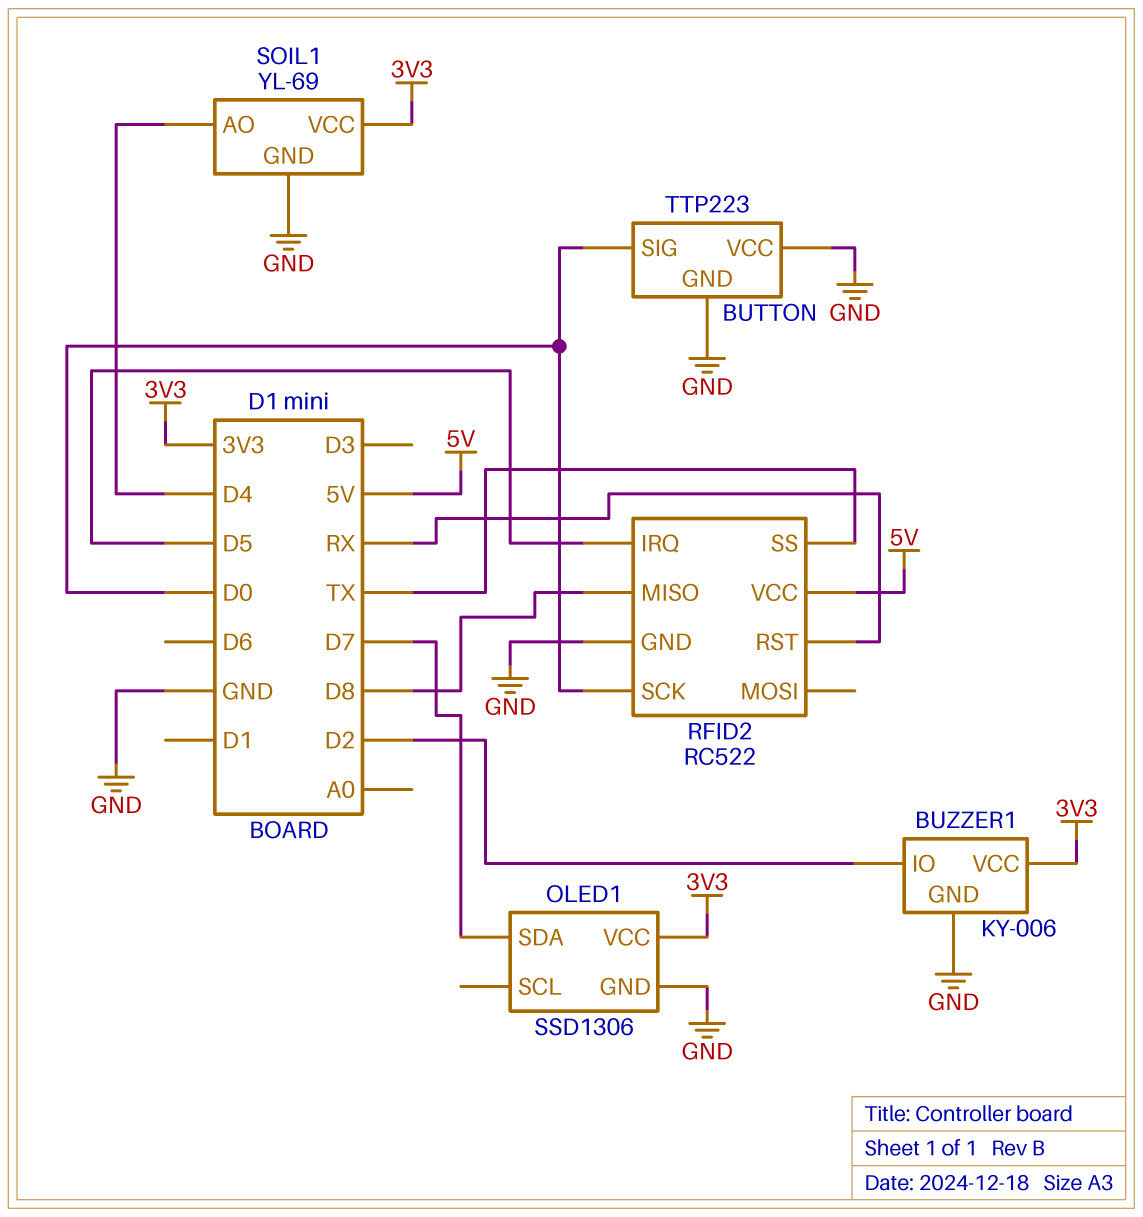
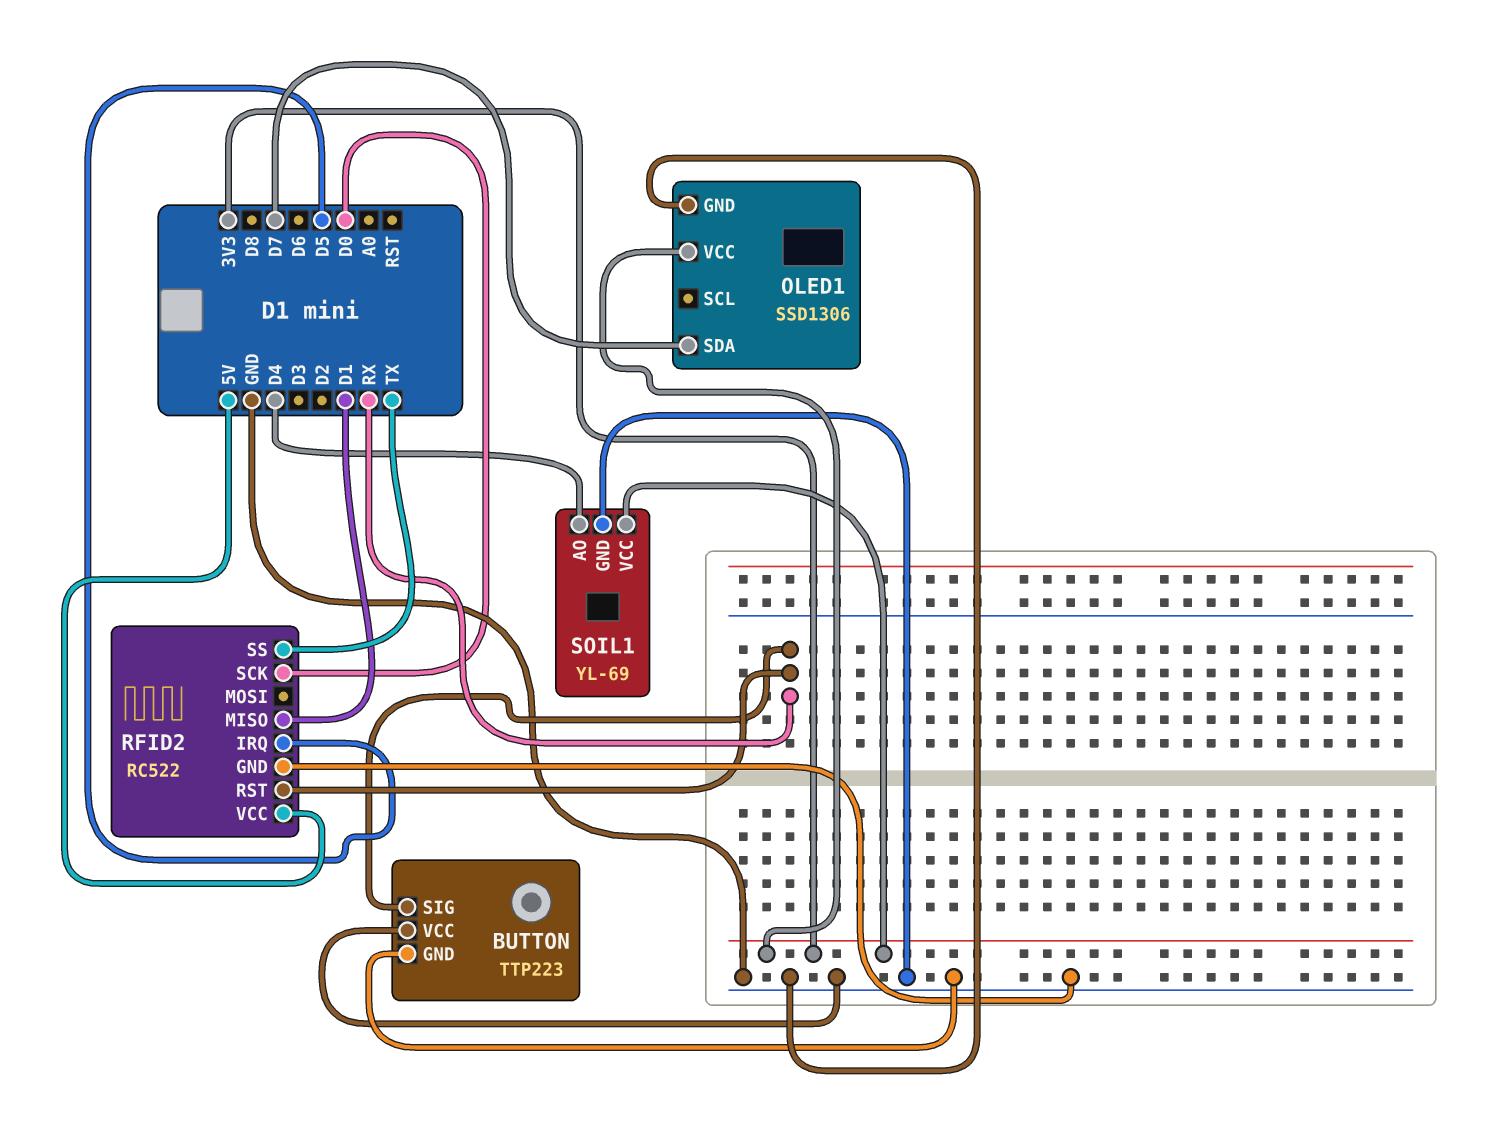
BUTTON pin SIG: D0 -> RX
BUZZER1: KY-006 -> none
BUZZER1 pin GND: GND -> none
BUZZER1 pin IO: D2 -> none
BUZZER1 pin VCC: 3V3 -> none
RFID2 pin MISO: D8 -> D1

